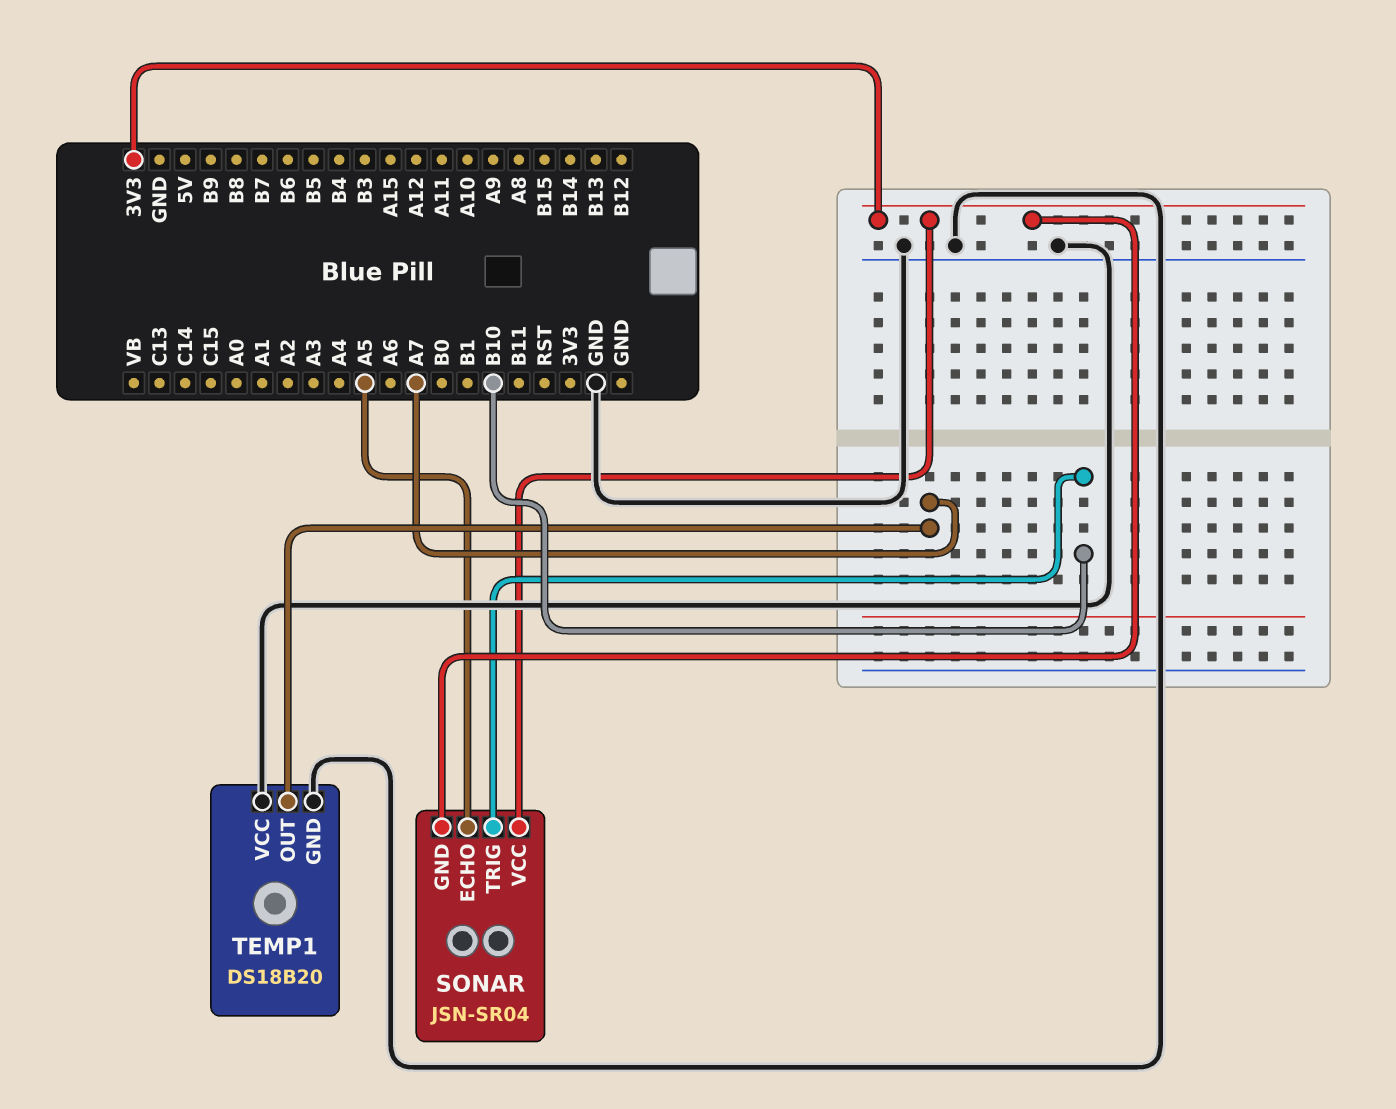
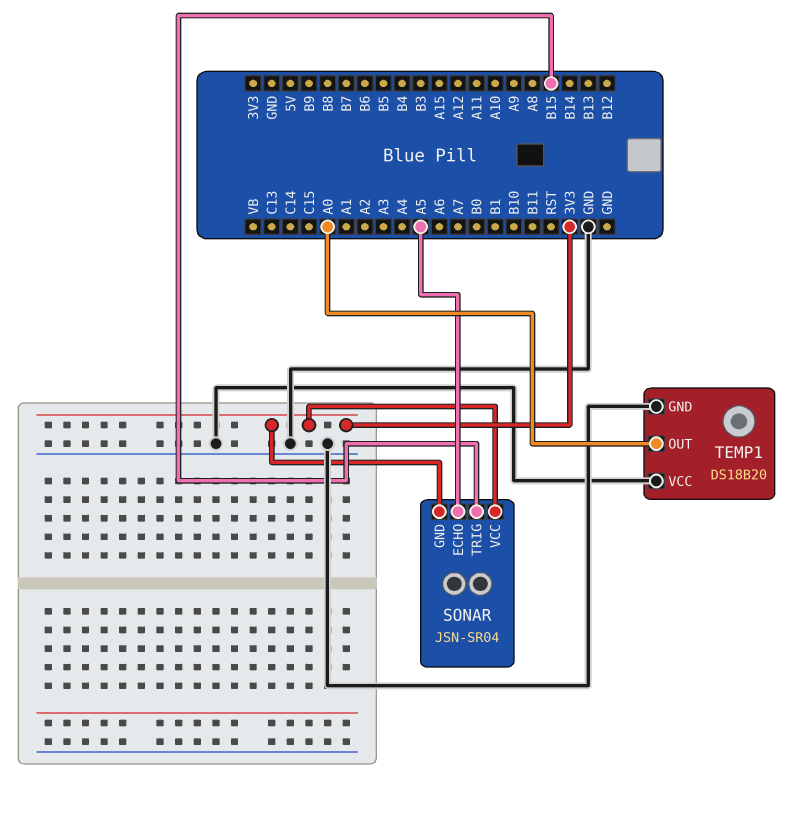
SONAR pin TRIG: B10 -> B15
TEMP1 pin OUT: A7 -> A0

